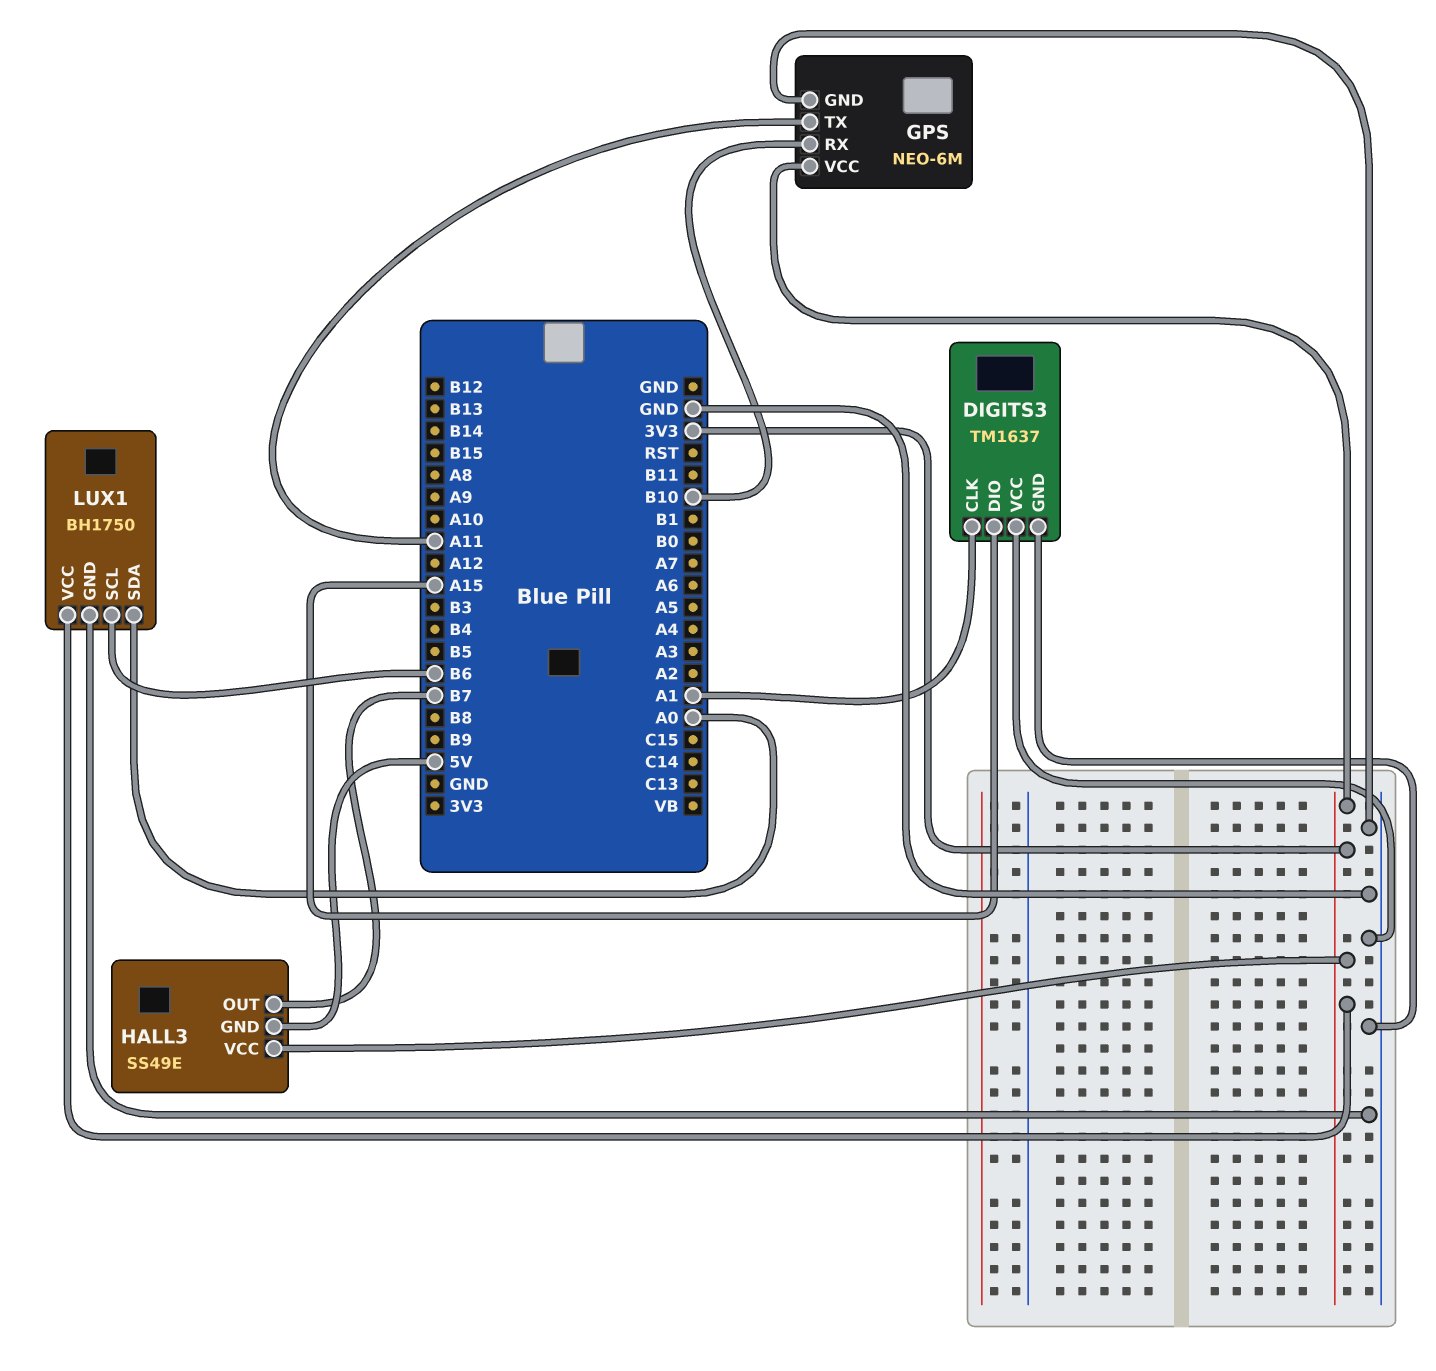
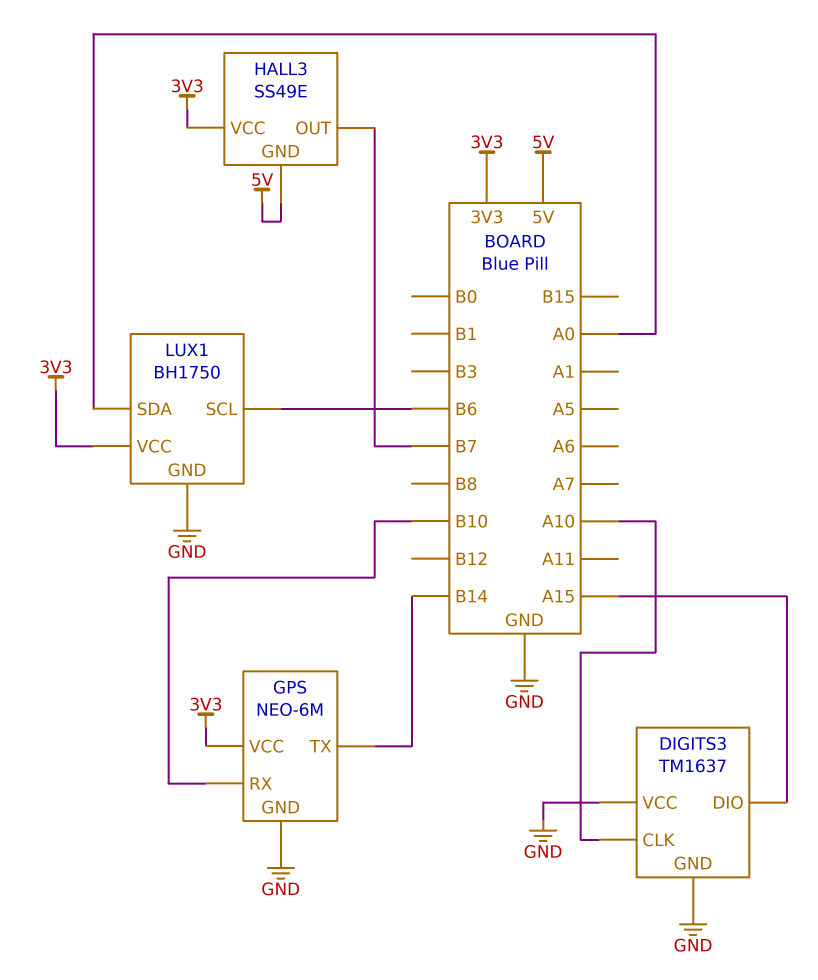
DIGITS3 pin CLK: A1 -> A10
GPS pin TX: A11 -> B14

